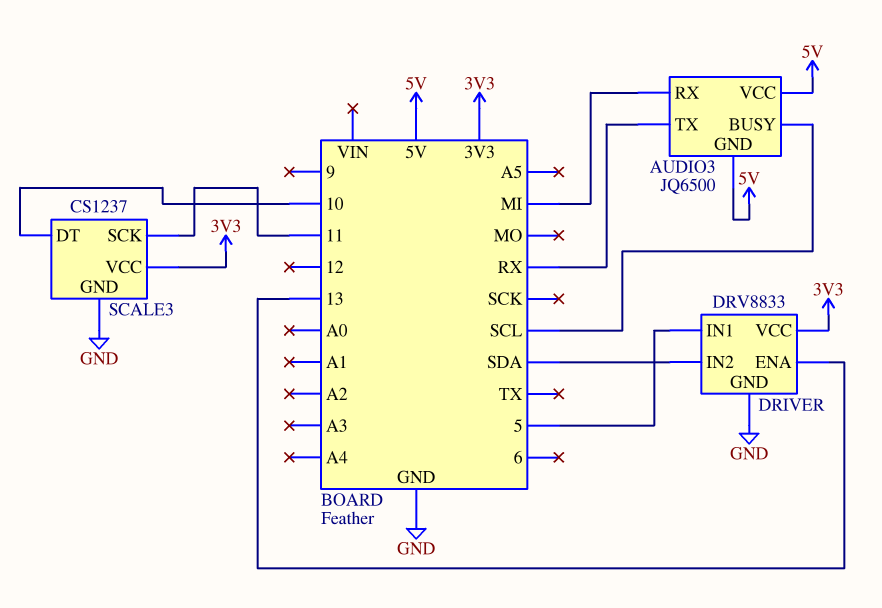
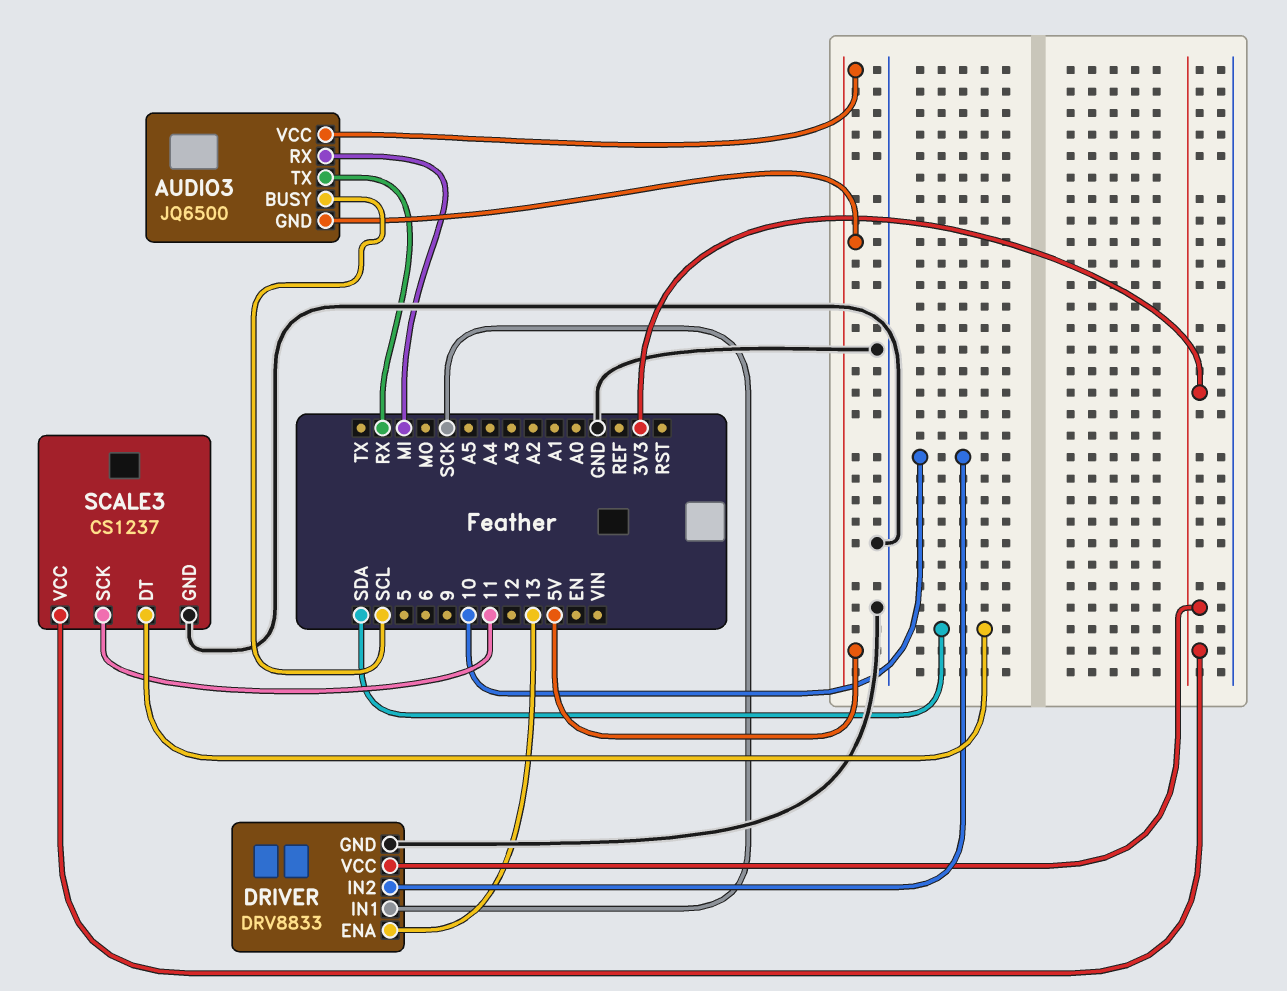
DRIVER pin IN1: 5 -> SCK
DRIVER pin IN2: SDA -> 10
SCALE3 pin DT: 10 -> SDA

